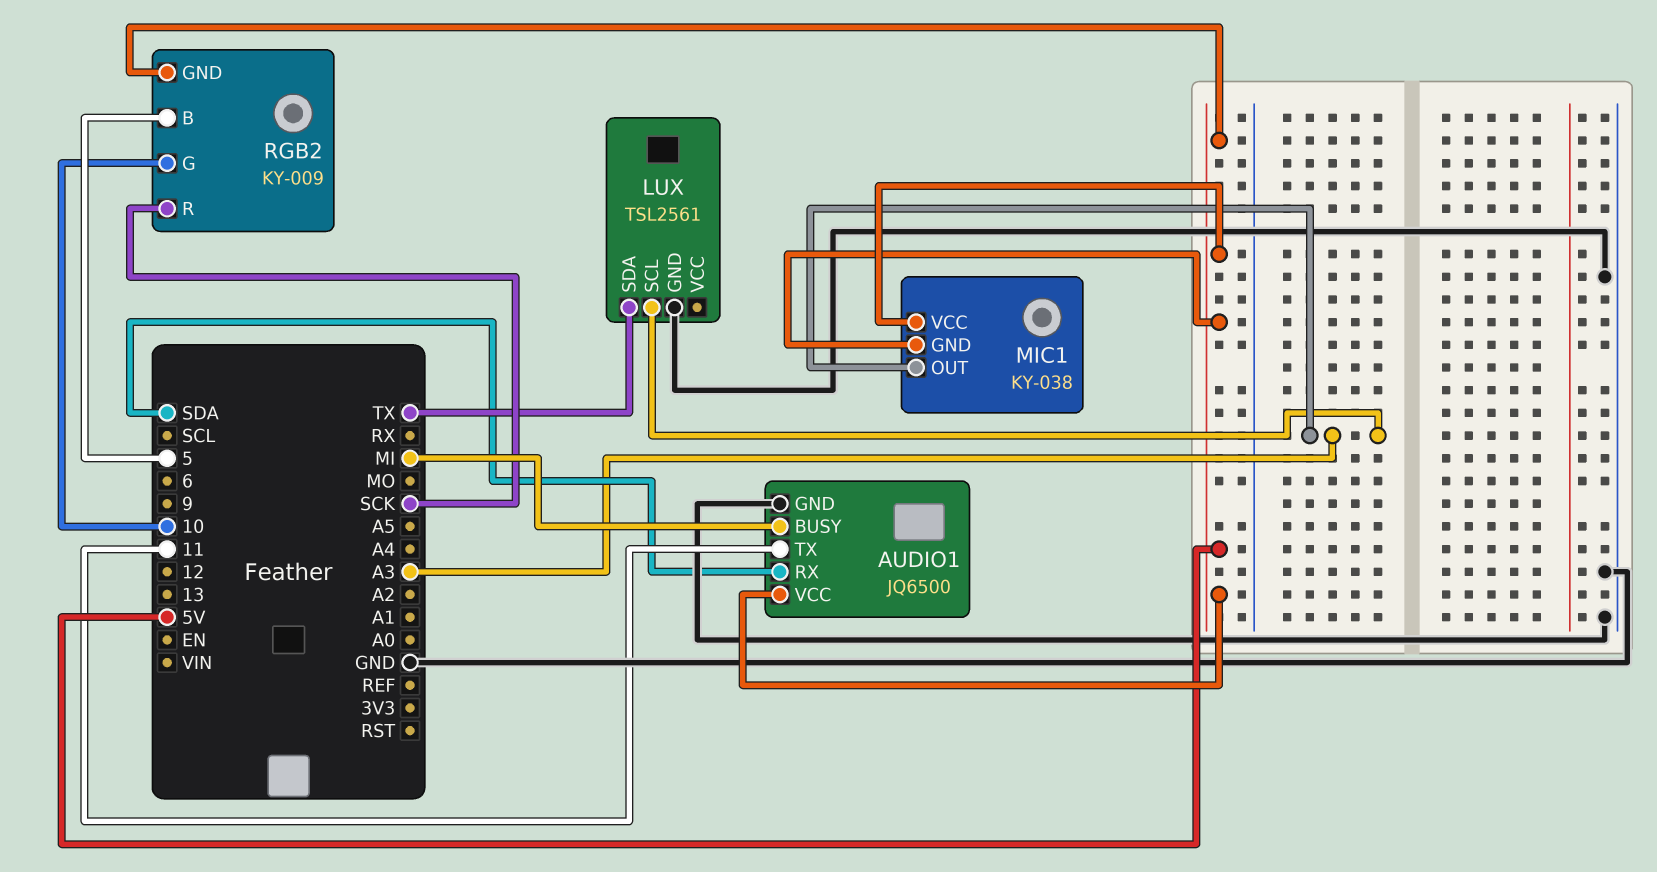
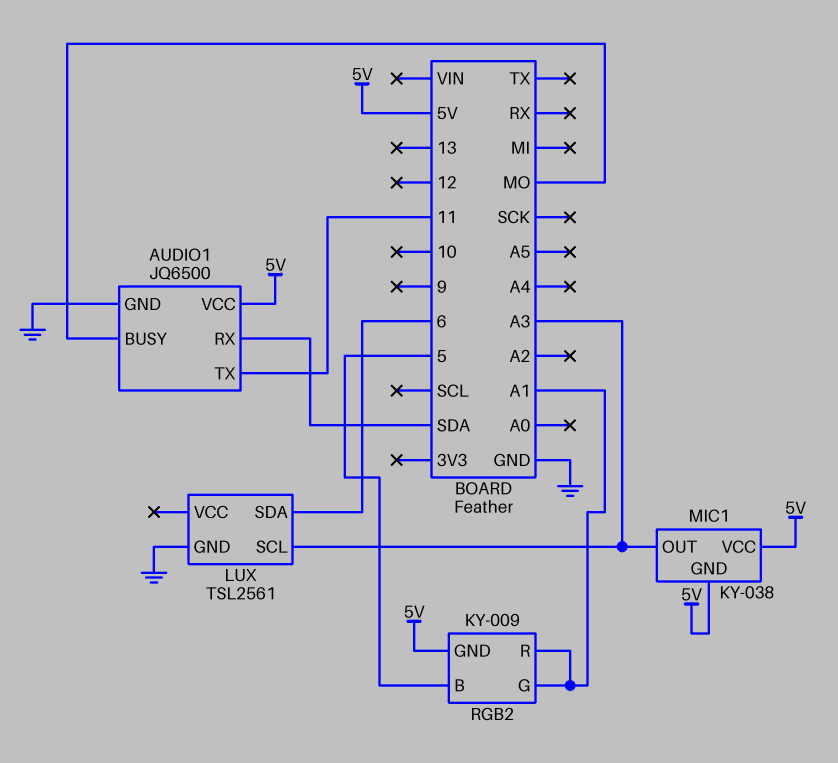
AUDIO1 pin BUSY: MI -> MO
LUX pin SDA: TX -> 6
RGB2 pin G: 10 -> A1
RGB2 pin R: SCK -> A1

